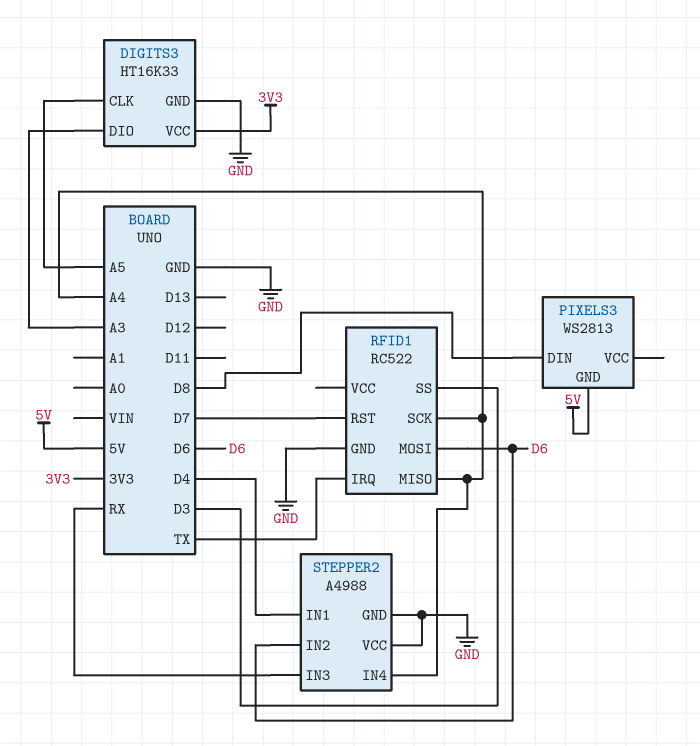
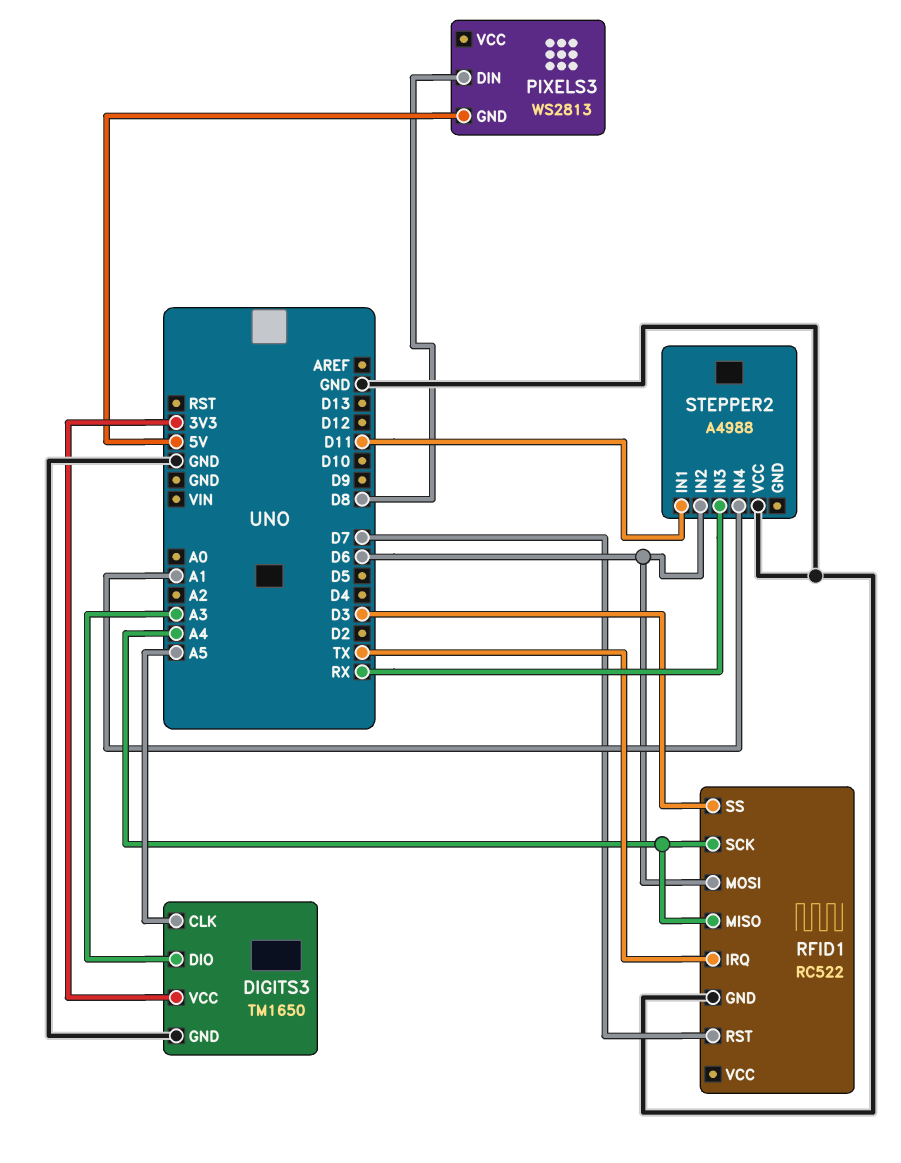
DIGITS3: HT16K33 -> TM1650
STEPPER2 pin GND: GND -> none
STEPPER2 pin IN1: D4 -> D11
STEPPER2 pin IN4: A4 -> A1

